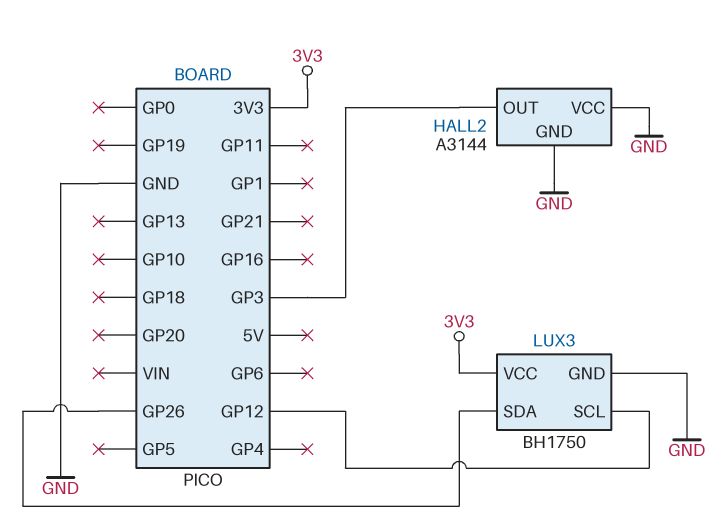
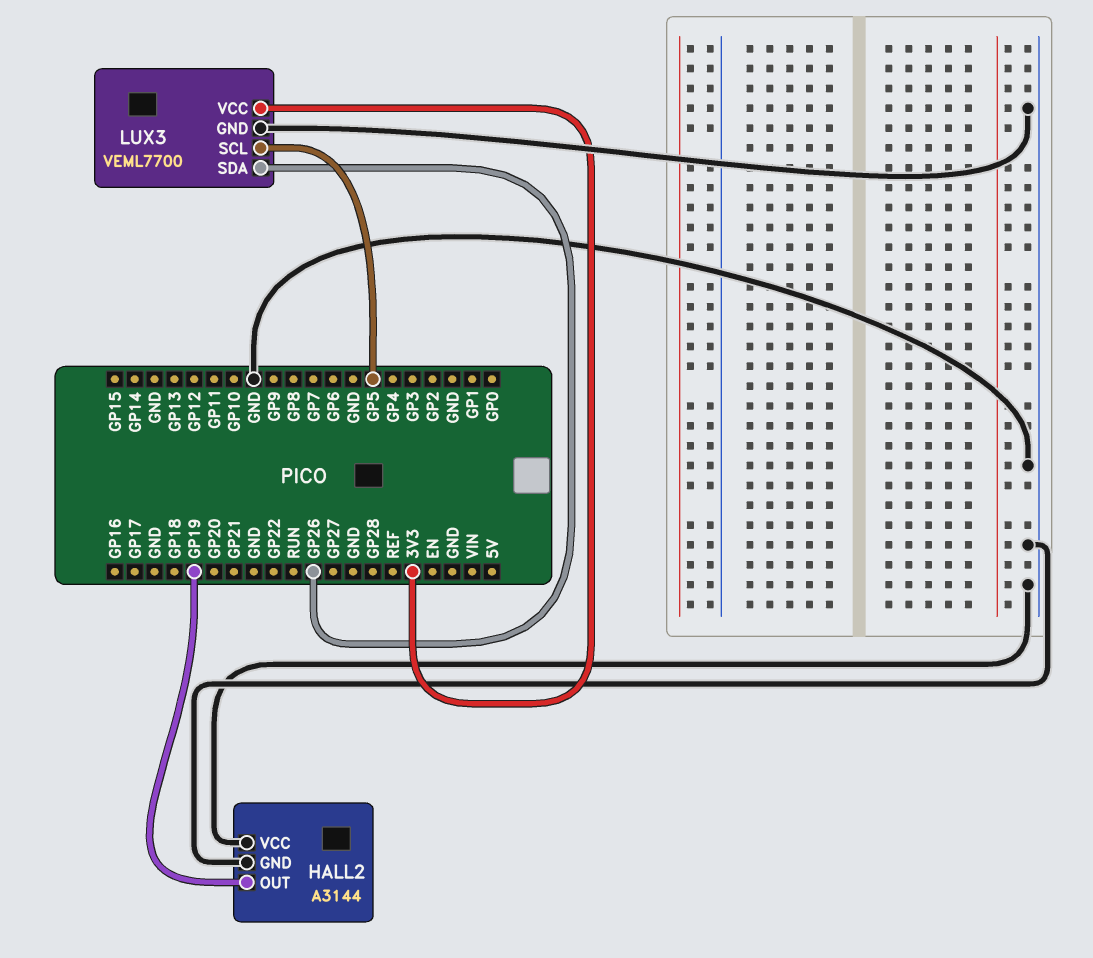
HALL2 pin OUT: GP3 -> GP19
LUX3: BH1750 -> VEML7700
LUX3 pin SCL: GP12 -> GP5

